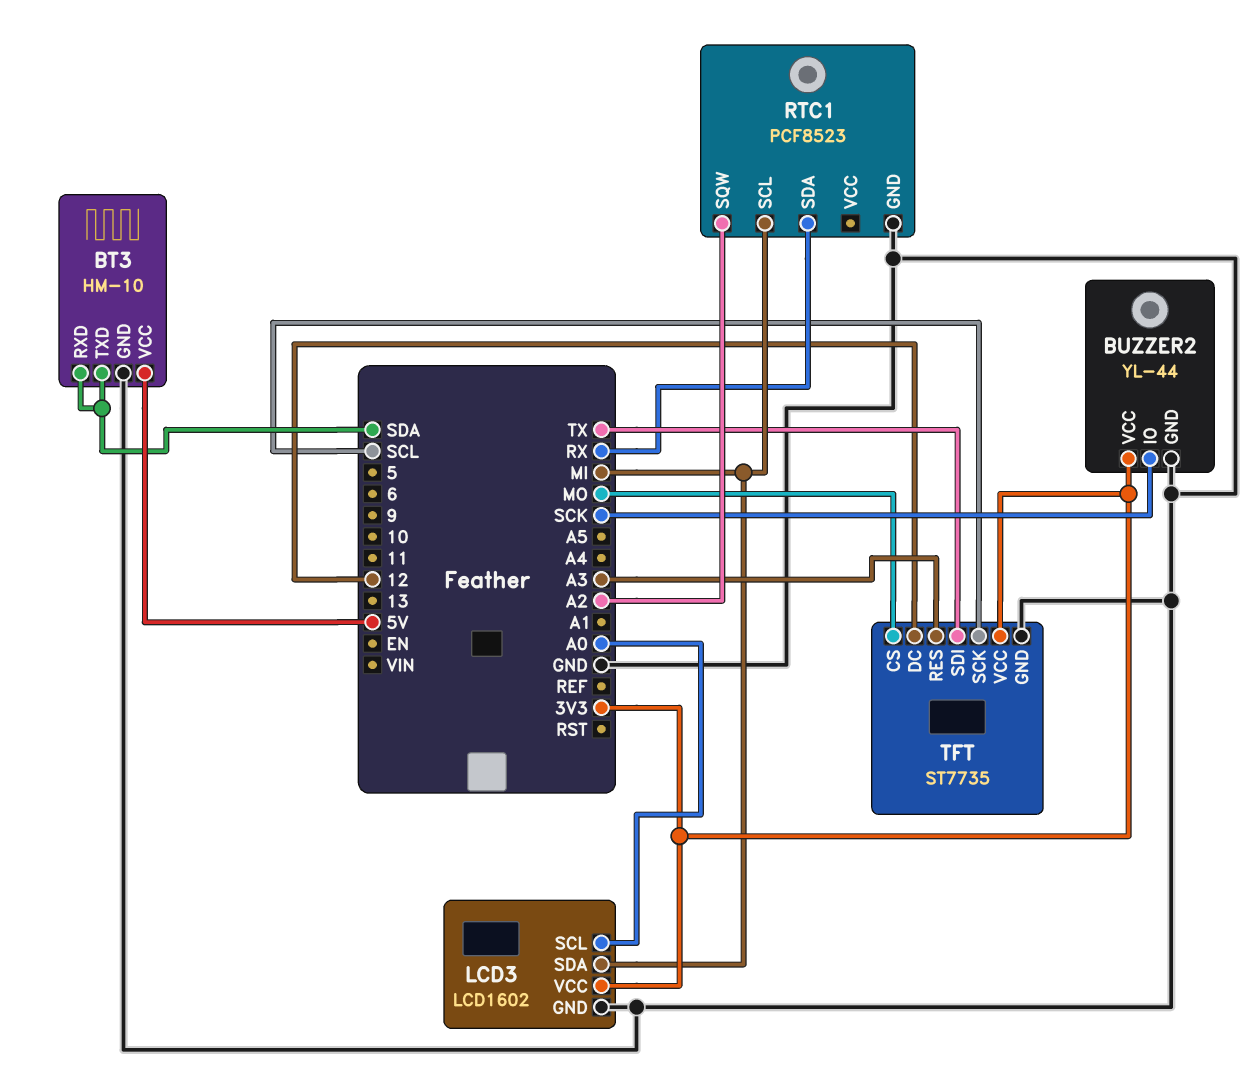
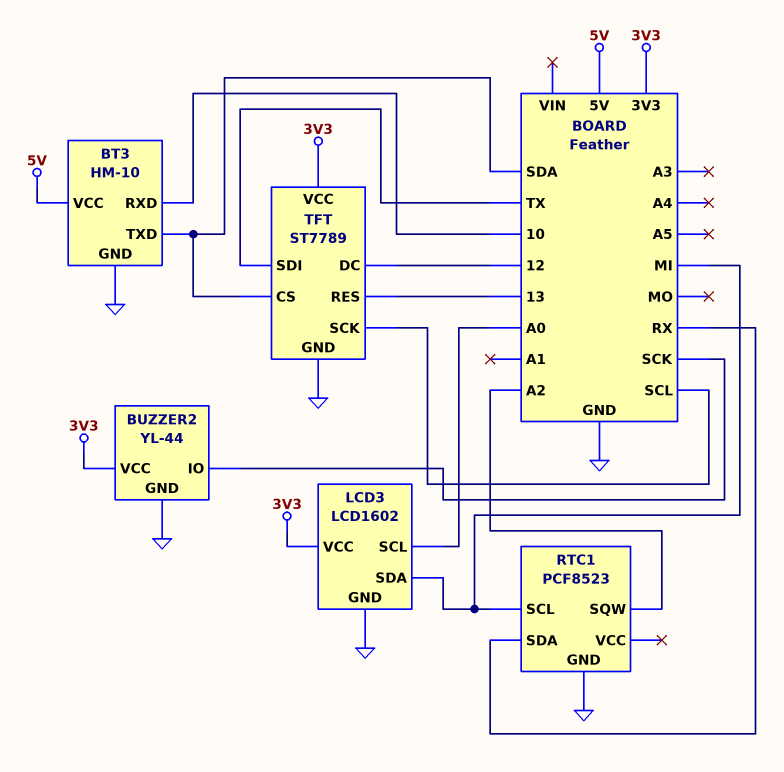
BT3 pin RXD: SDA -> 10
TFT: ST7735 -> ST7789
TFT pin CS: MO -> SDA
TFT pin RES: A3 -> 13

